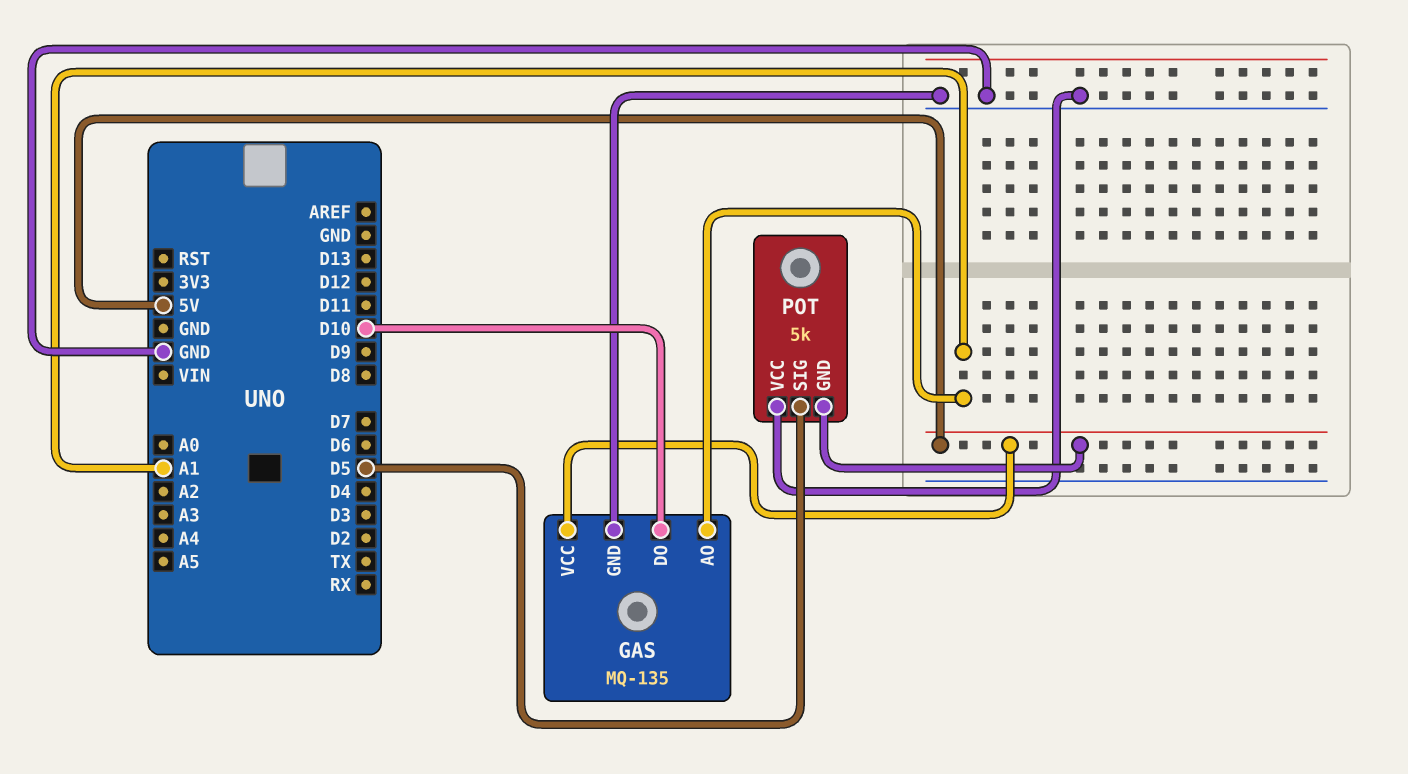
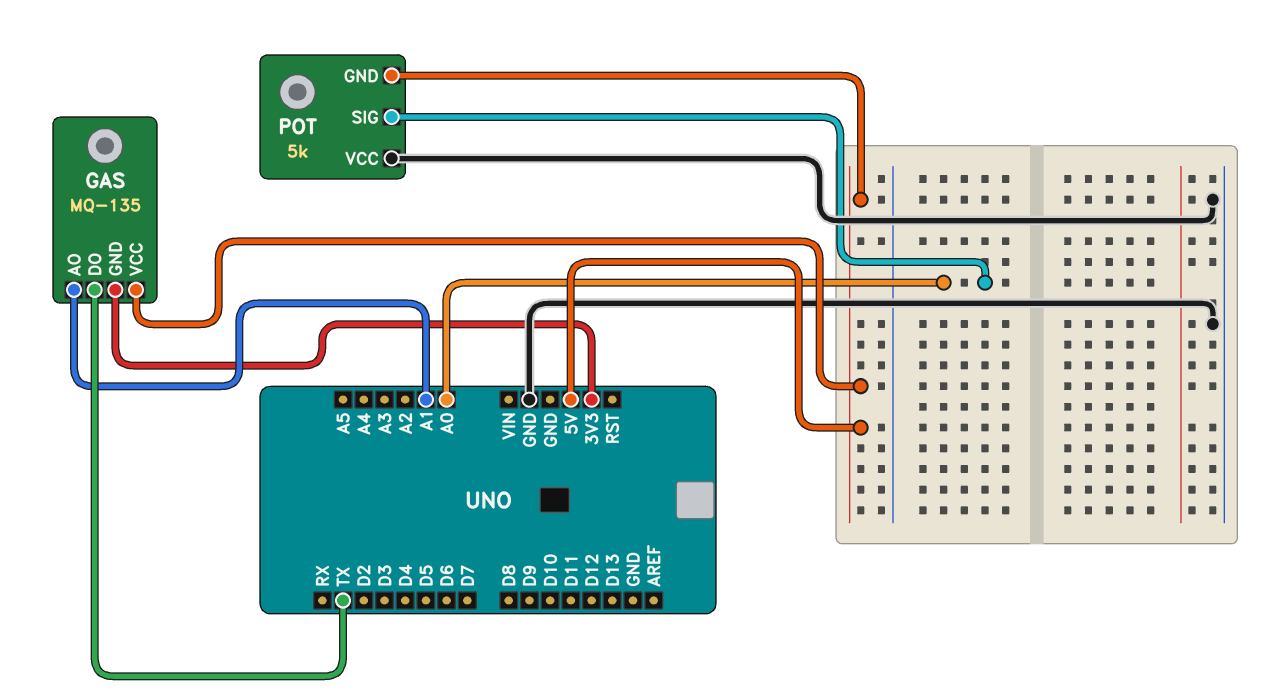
GAS pin DO: D10 -> TX
GAS pin GND: GND -> 3V3
POT pin SIG: D5 -> A0

